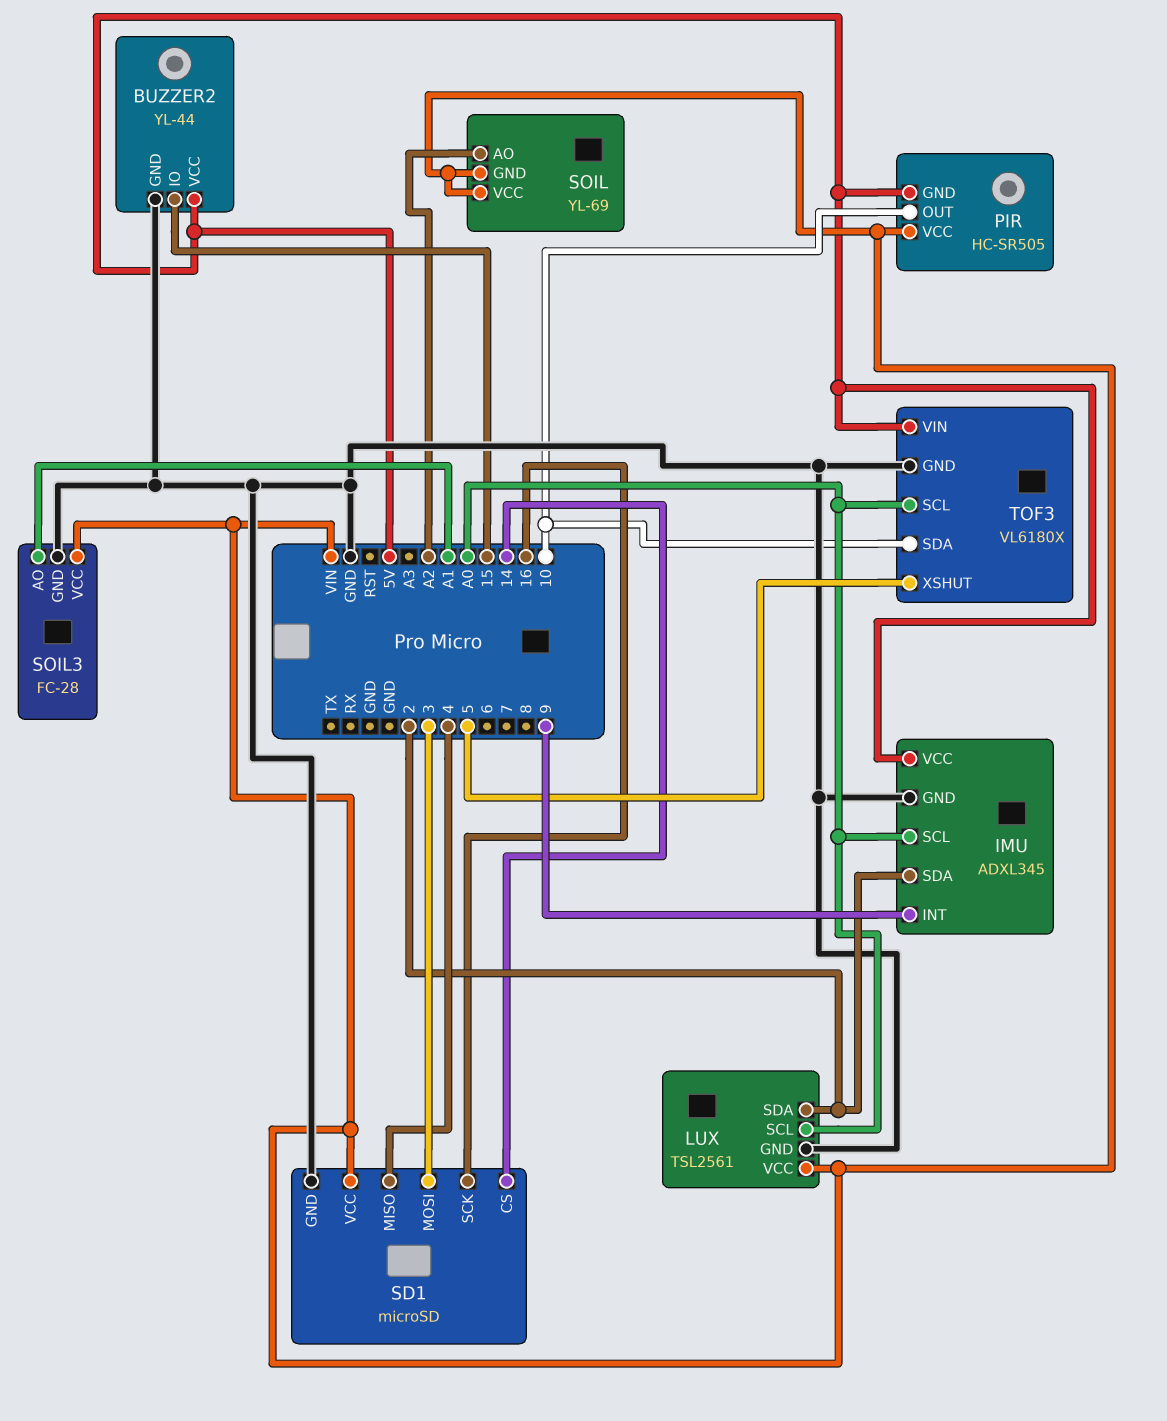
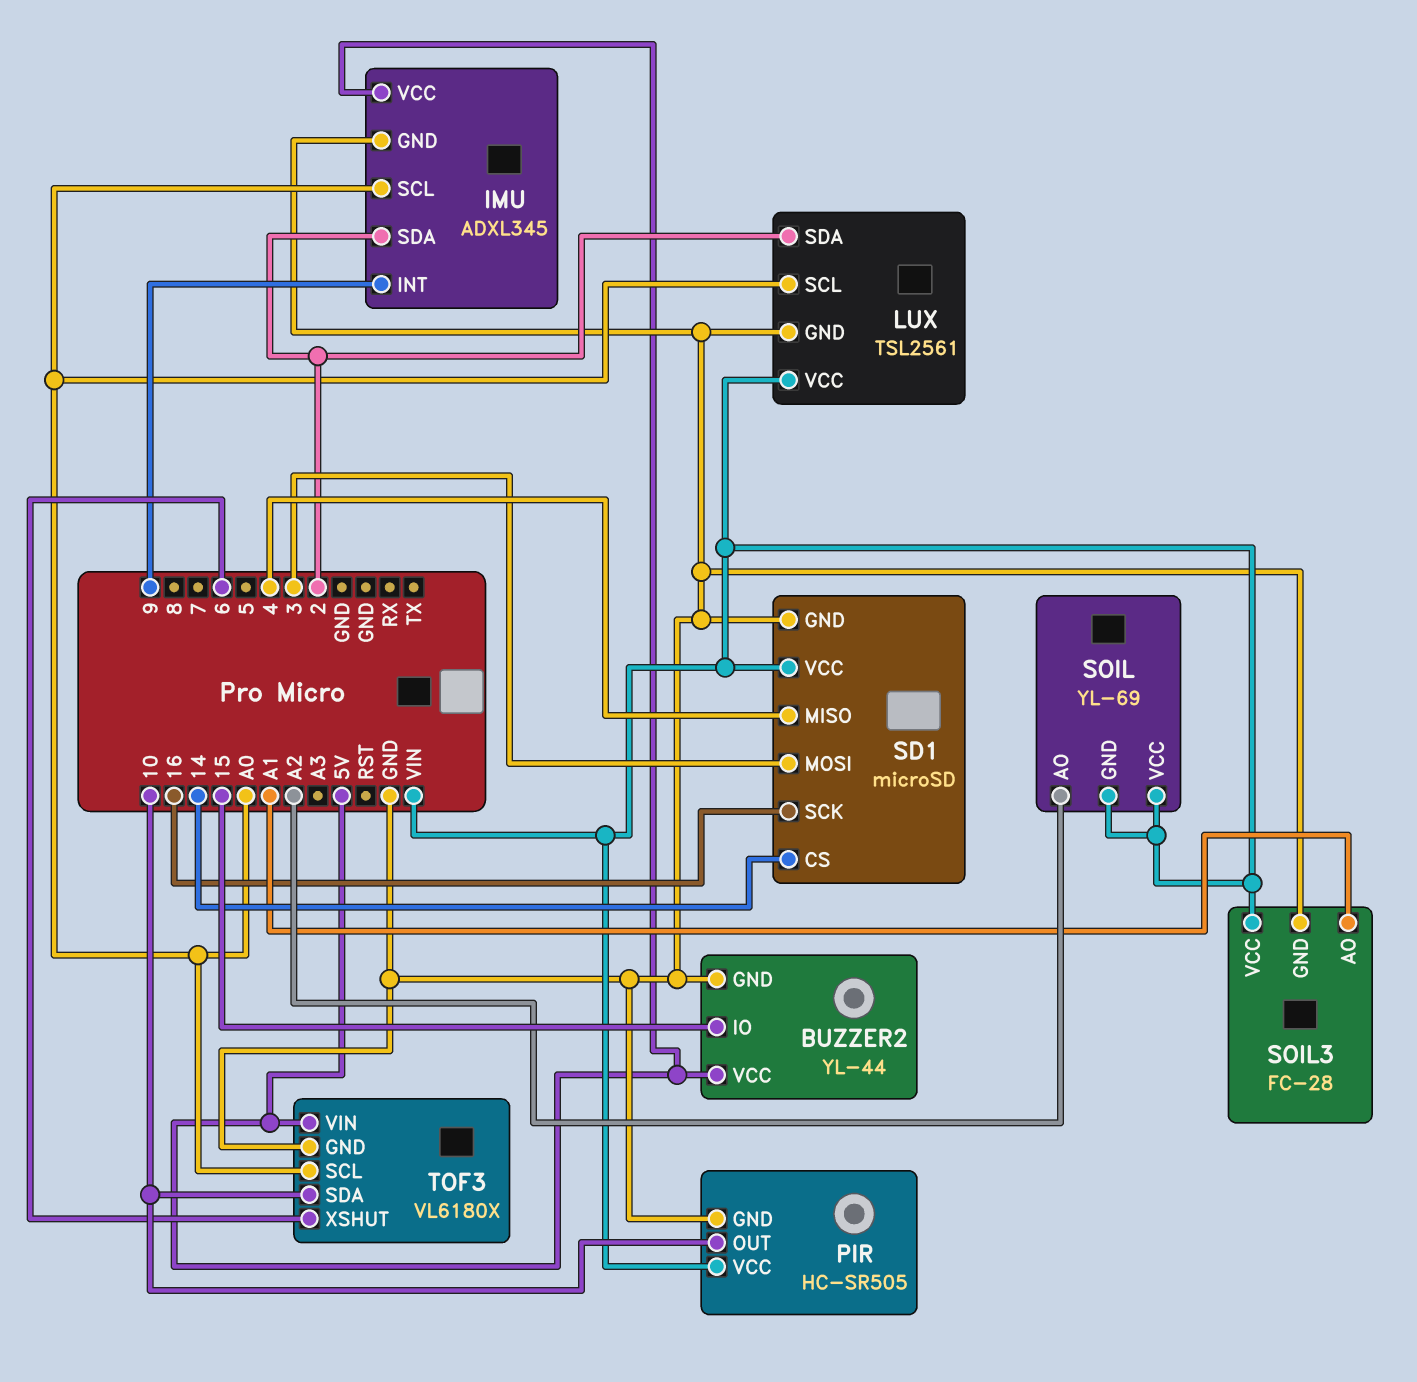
PIR pin GND: 5V -> GND
TOF3 pin XSHUT: 5 -> 6

